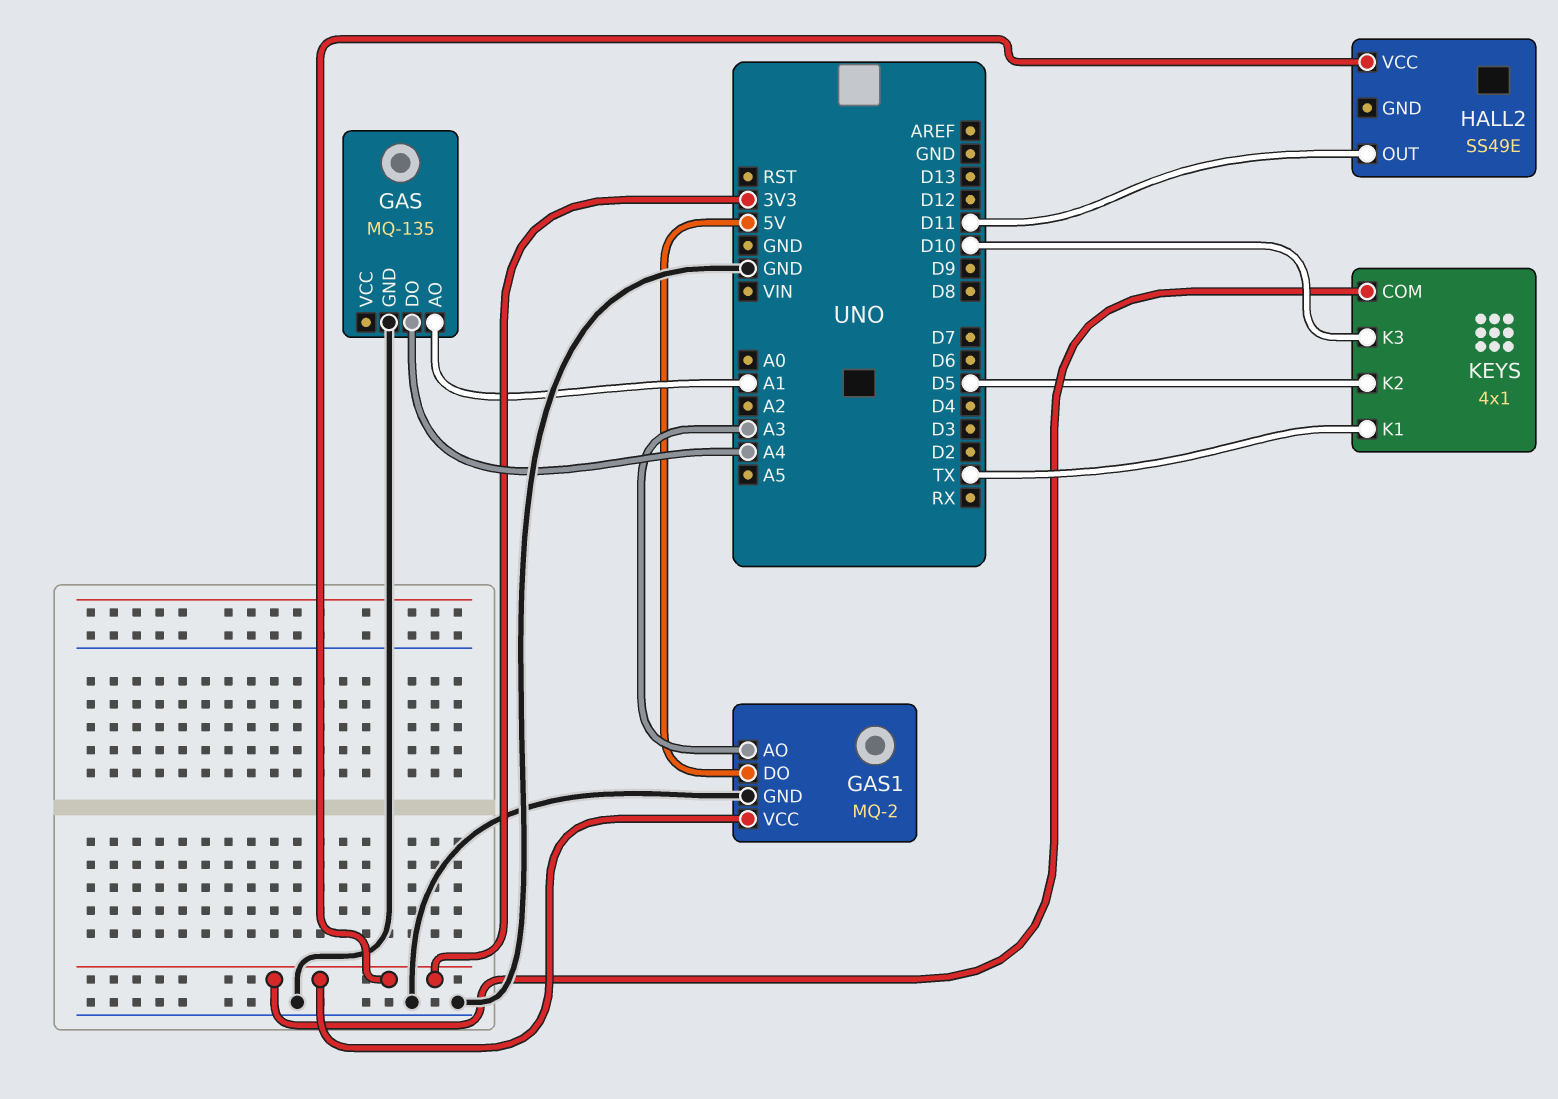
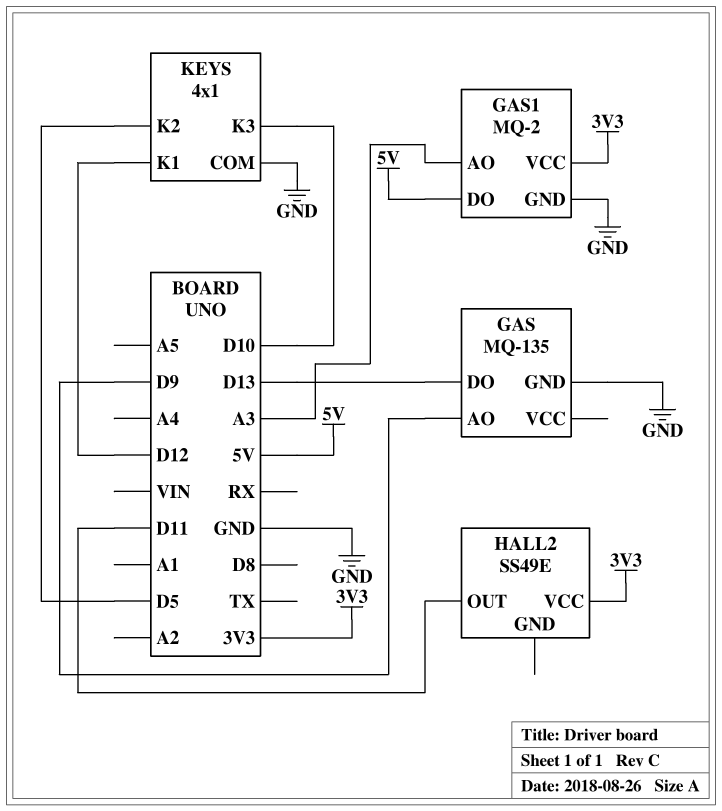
GAS pin AO: A1 -> D9
GAS pin DO: A4 -> D13
KEYS pin COM: 3V3 -> GND
KEYS pin K1: TX -> D12

